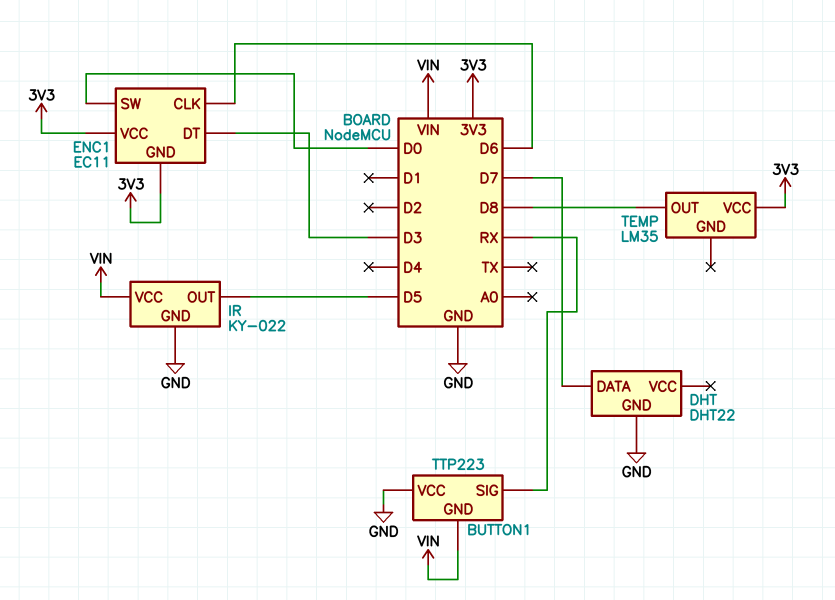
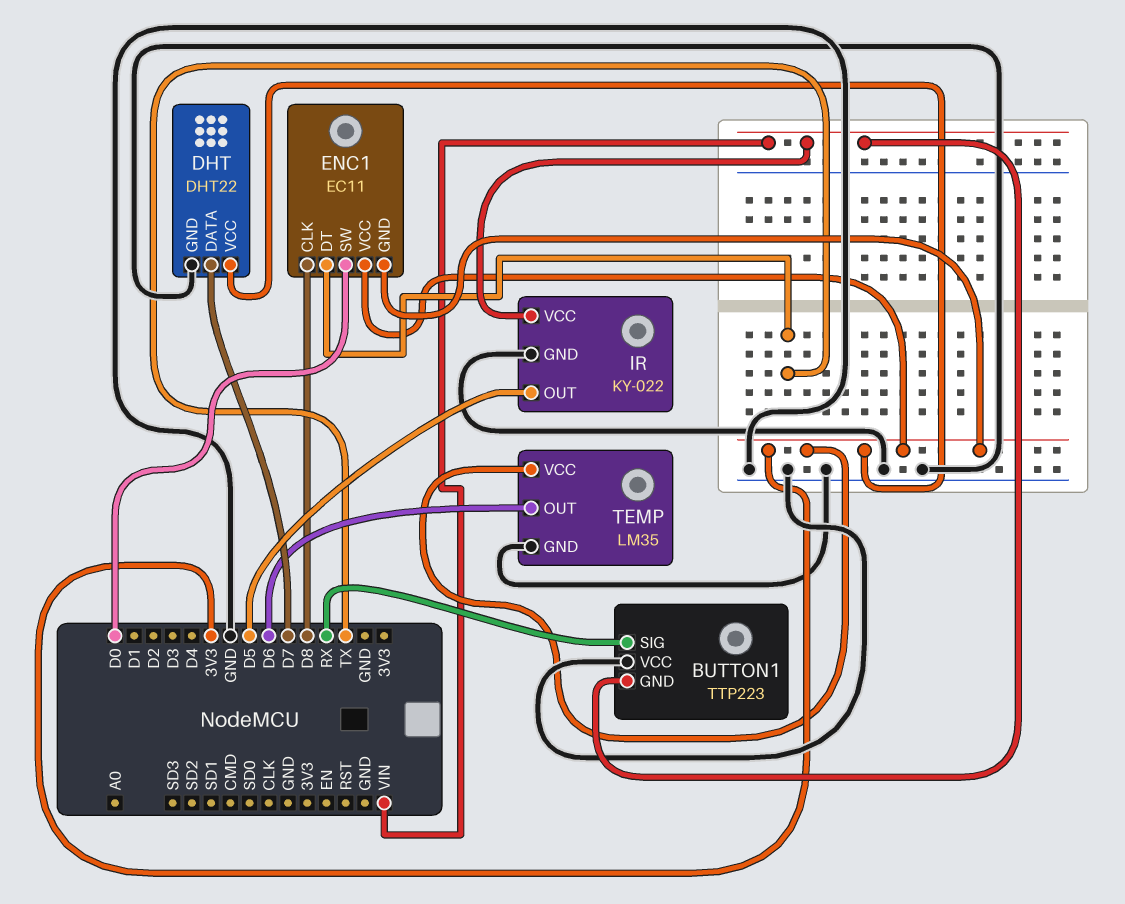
DHT pin VCC: none -> 3V3
ENC1 pin CLK: D6 -> D8
ENC1 pin DT: D3 -> TX
TEMP pin GND: none -> GND
TEMP pin OUT: D8 -> D6

